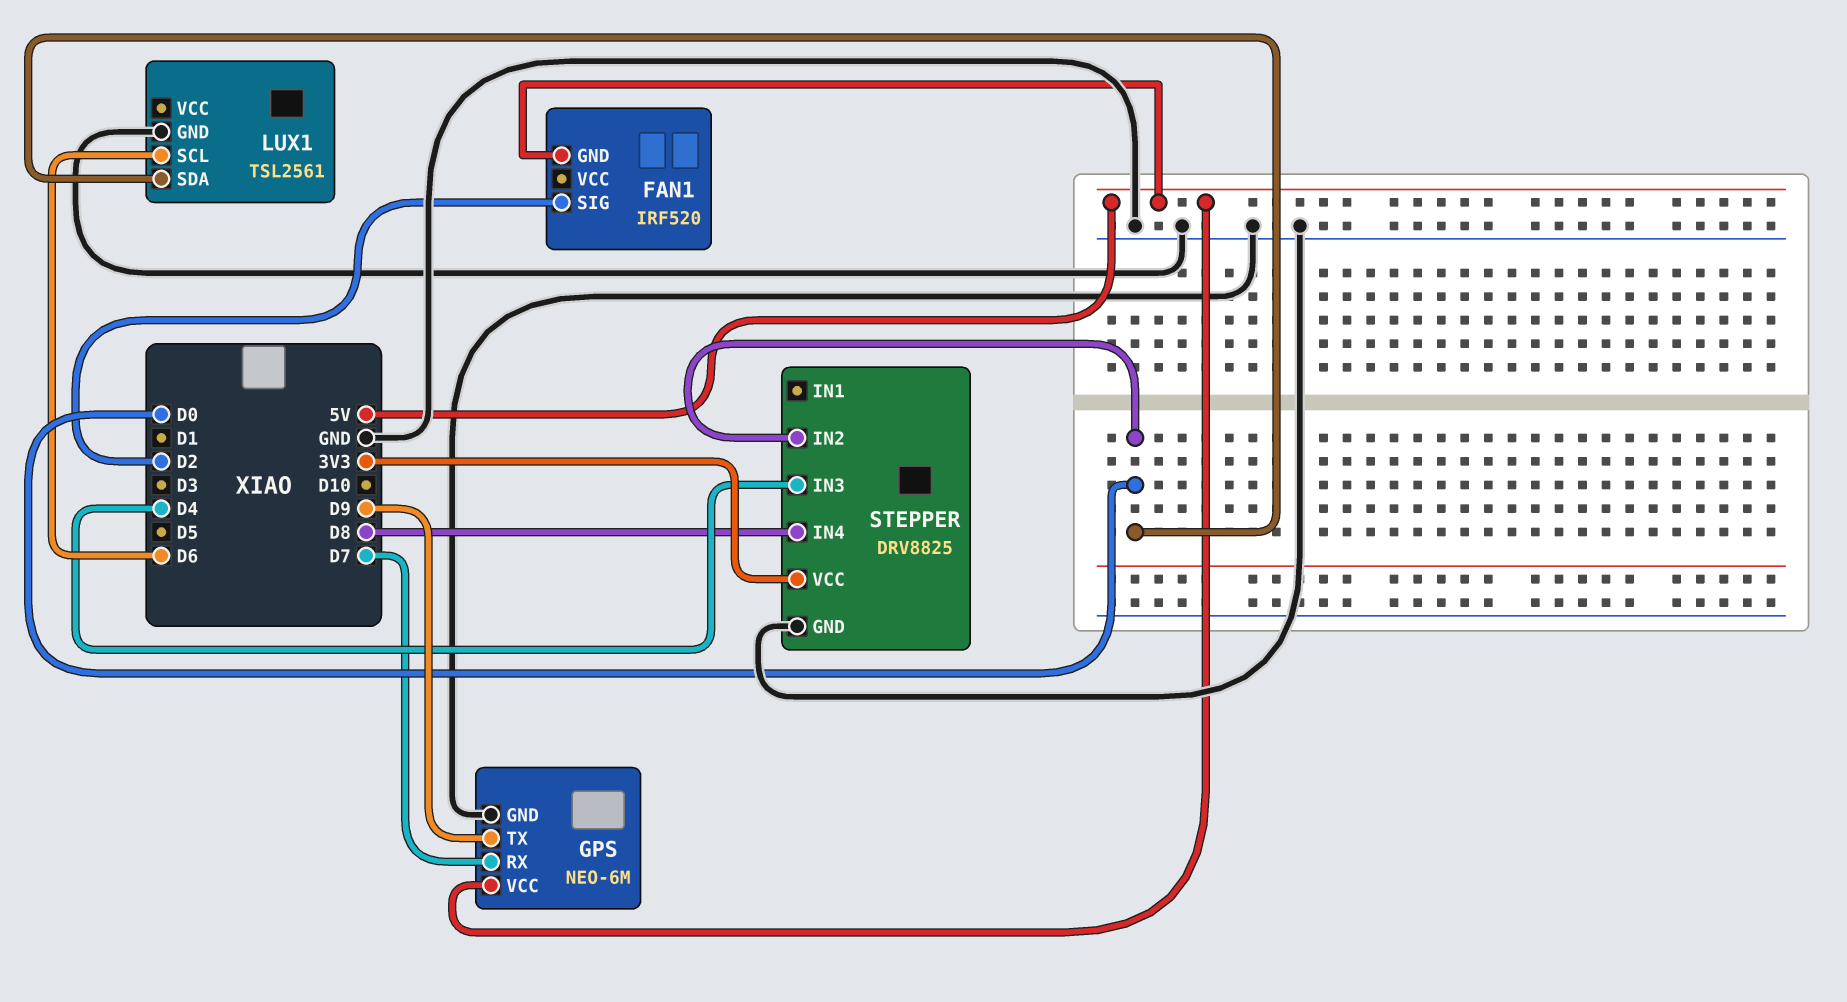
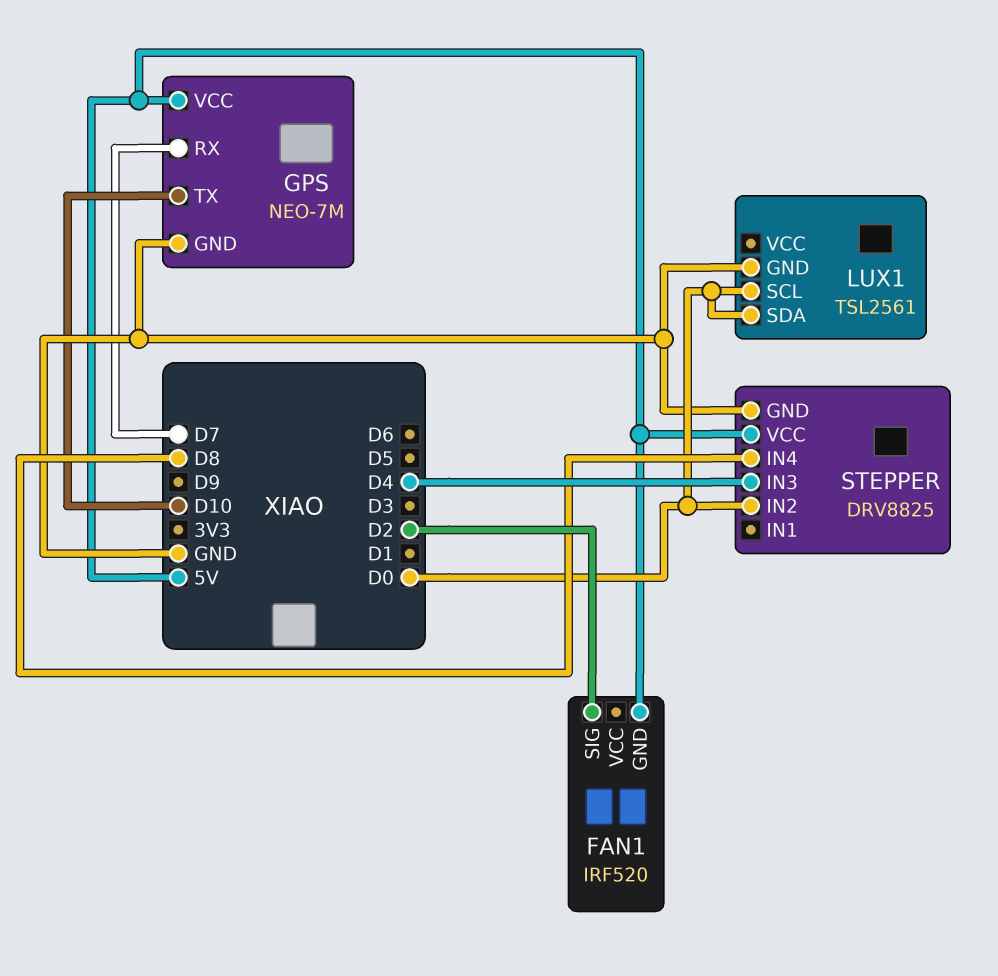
GPS: NEO-6M -> NEO-7M
GPS pin TX: D9 -> D10
LUX1 pin SCL: D6 -> D0
STEPPER pin VCC: 3V3 -> 5V

